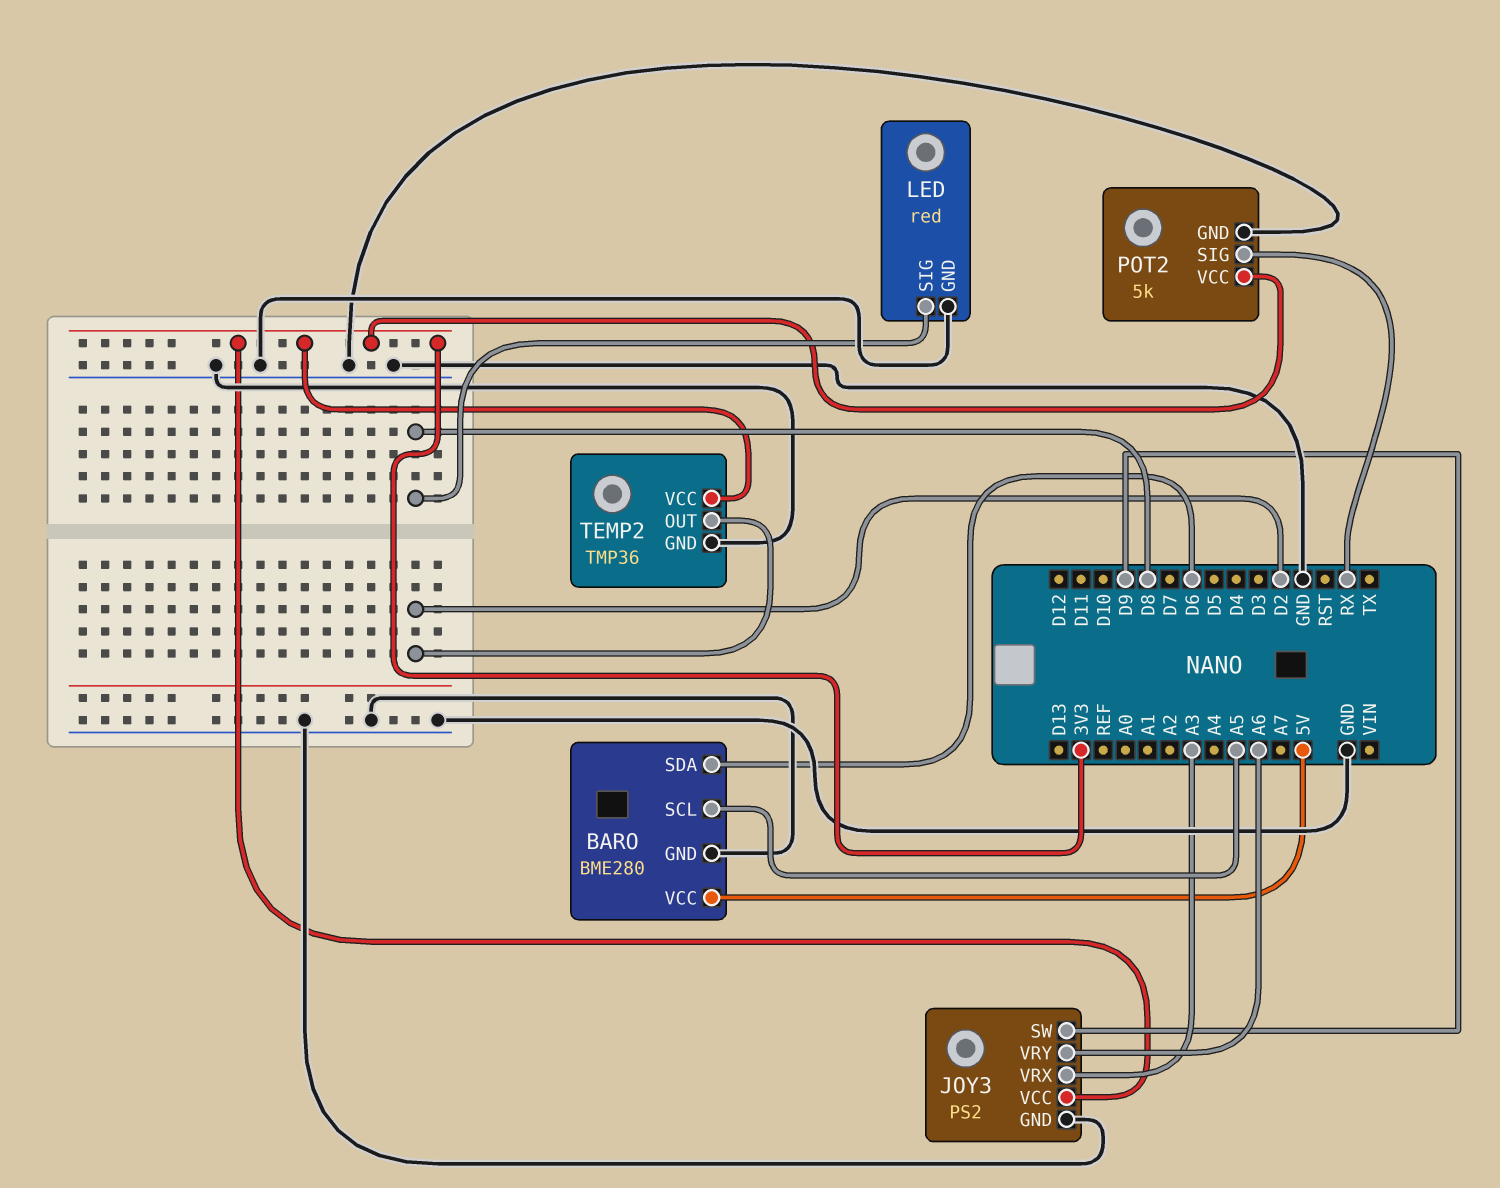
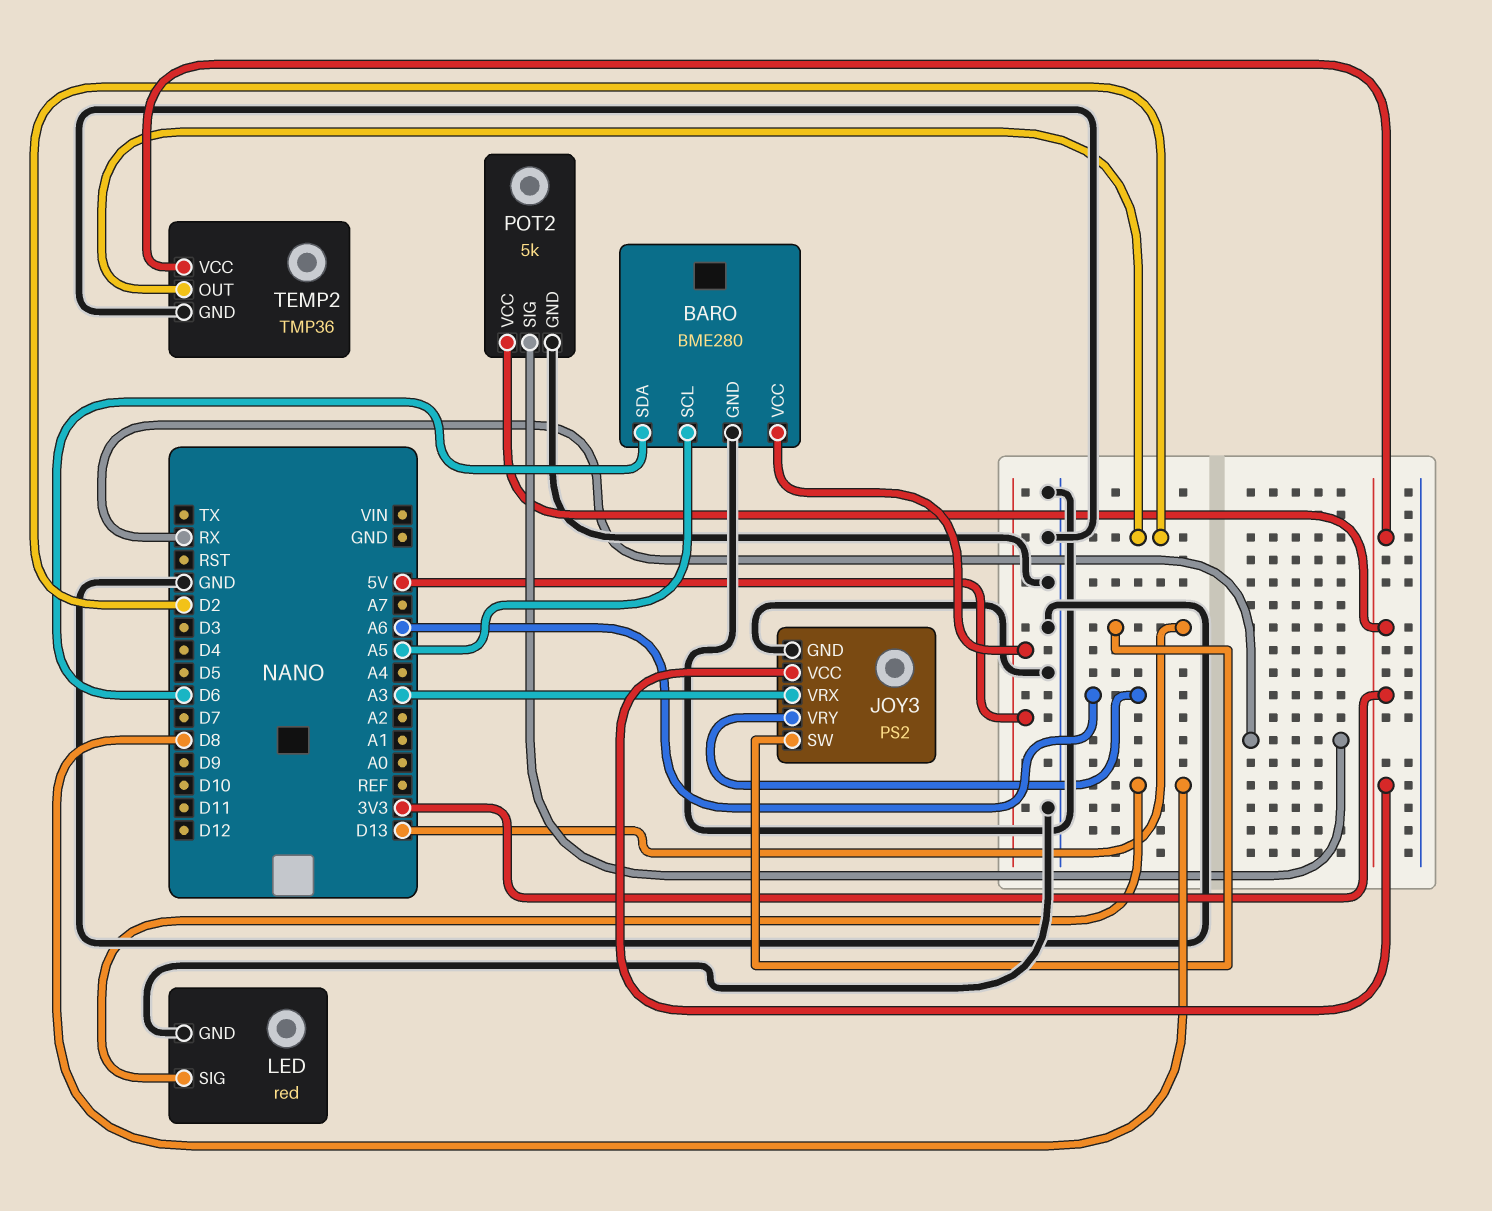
JOY3 pin SW: D9 -> D13

